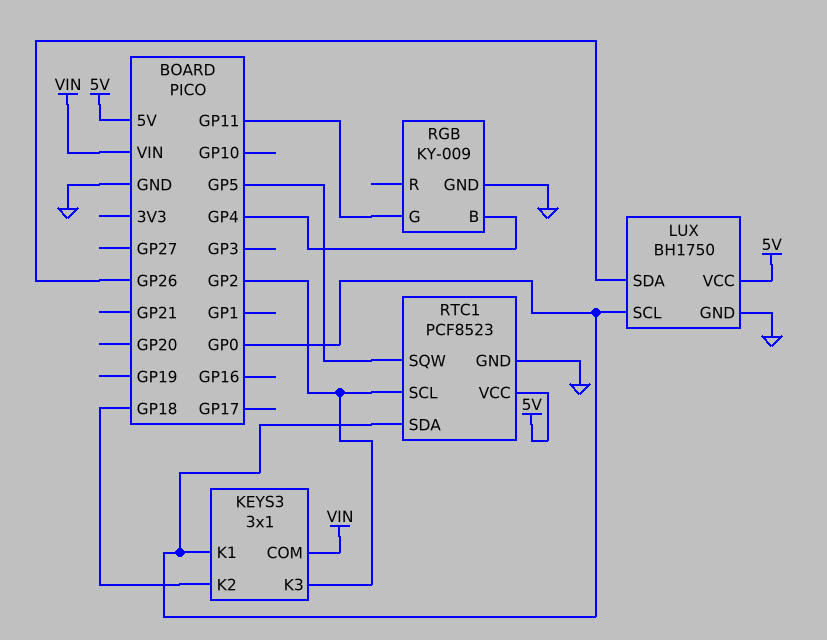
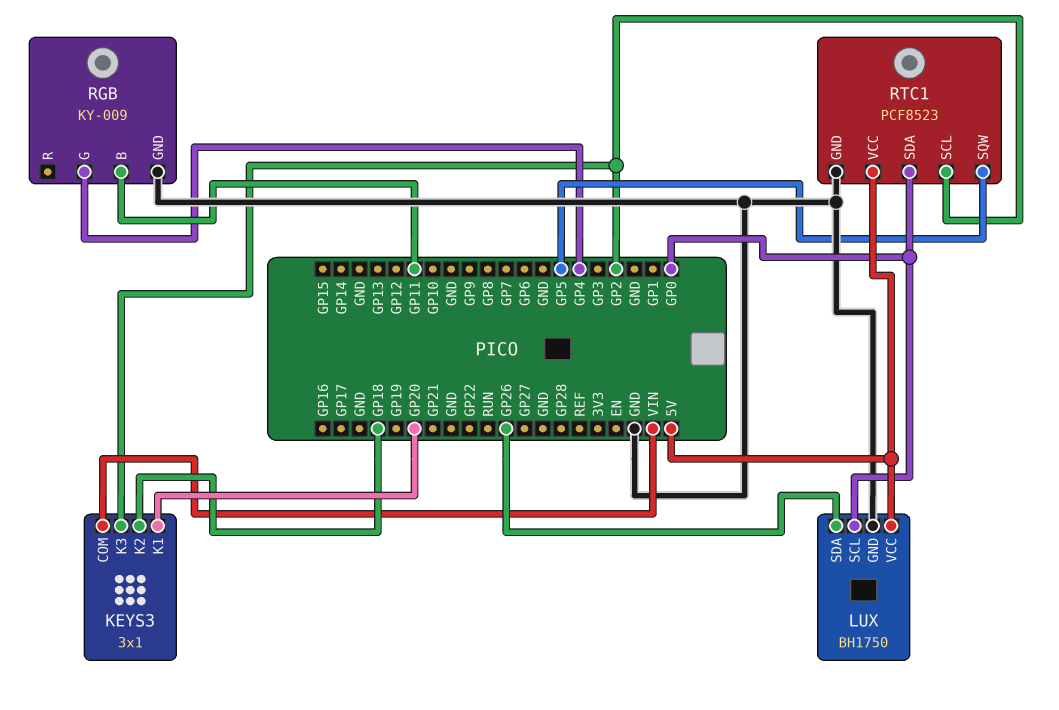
KEYS3 pin K1: GP0 -> GP20
RGB pin B: GP4 -> GP11
RGB pin G: GP11 -> GP4

